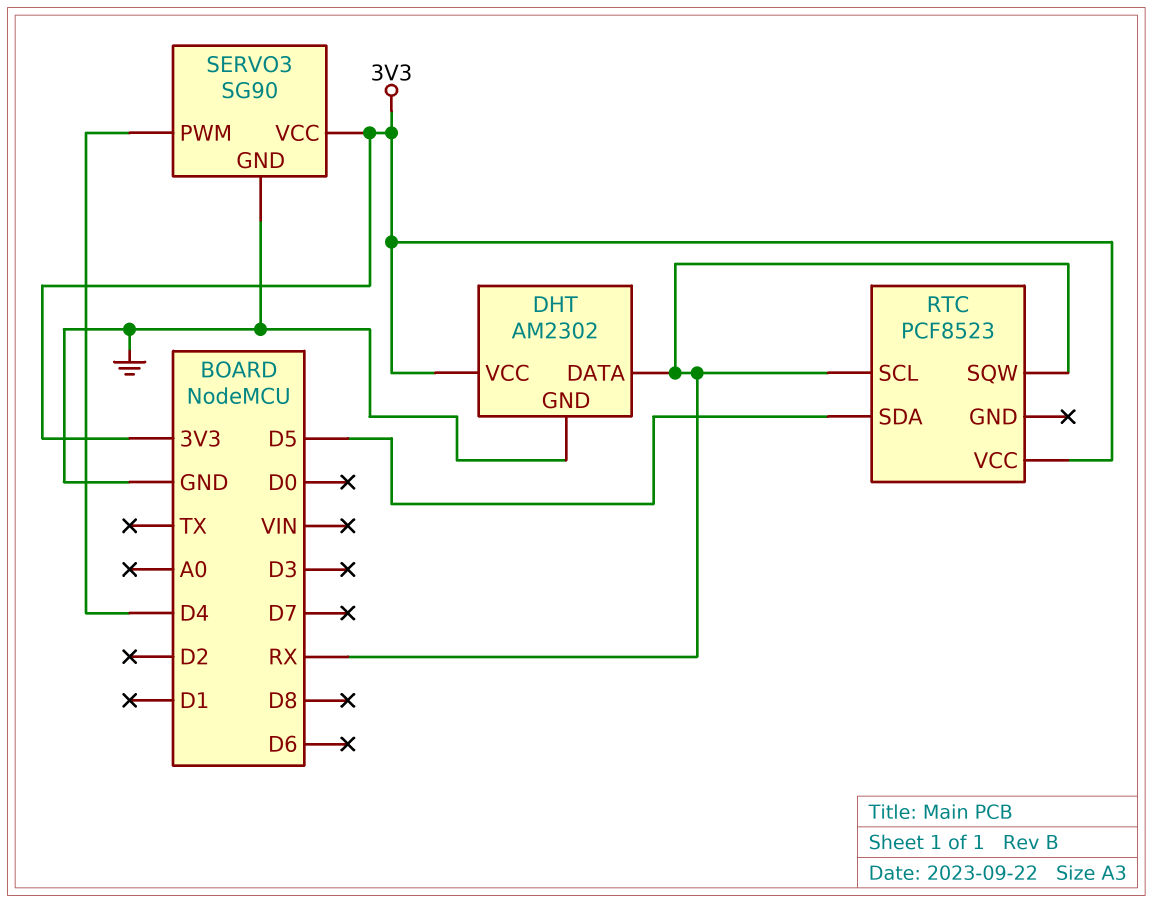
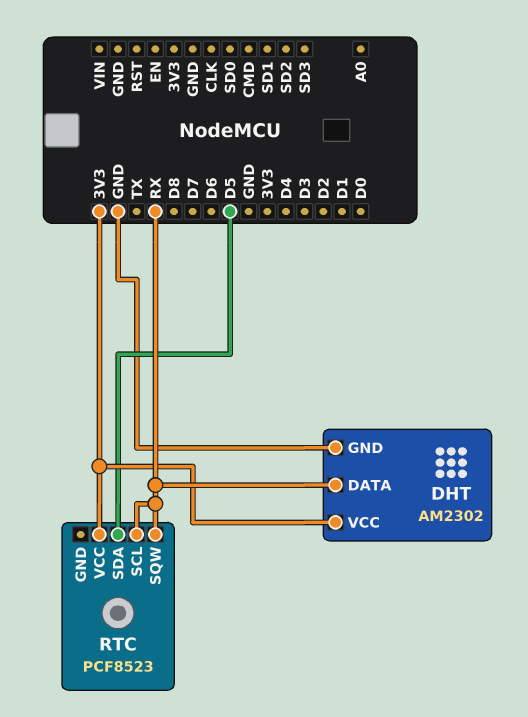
SERVO3: SG90 -> none
SERVO3 pin GND: GND -> none
SERVO3 pin PWM: D4 -> none
SERVO3 pin VCC: 3V3 -> none

